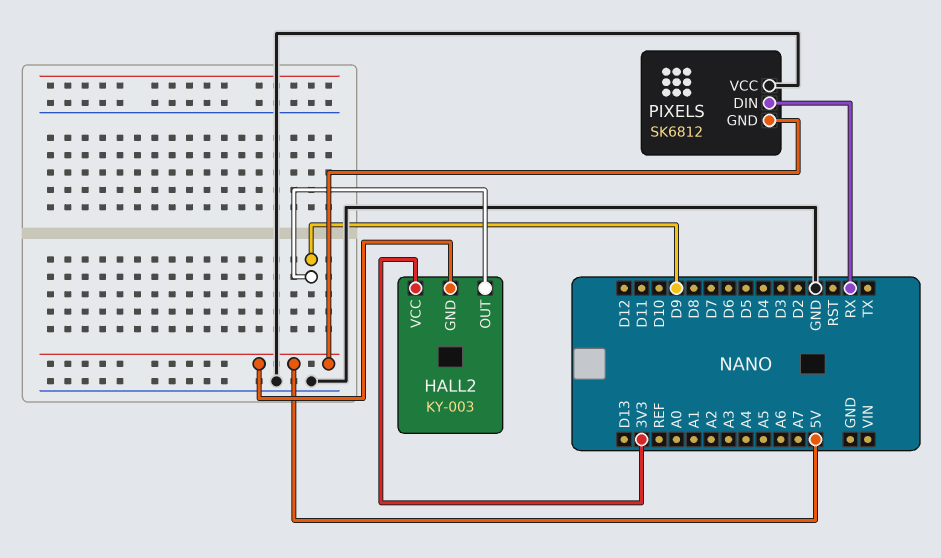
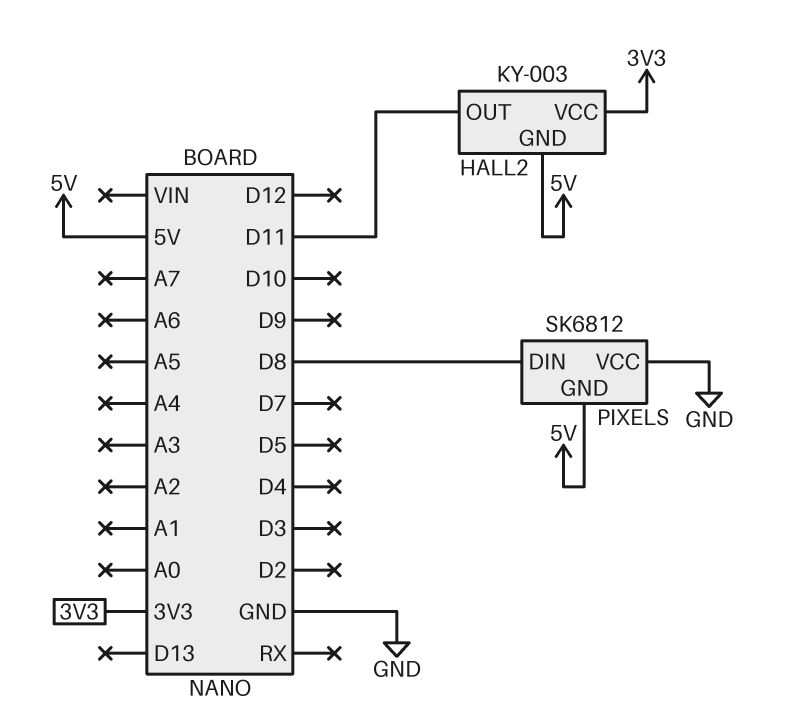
HALL2 pin OUT: D9 -> D11
PIXELS pin DIN: RX -> D8

